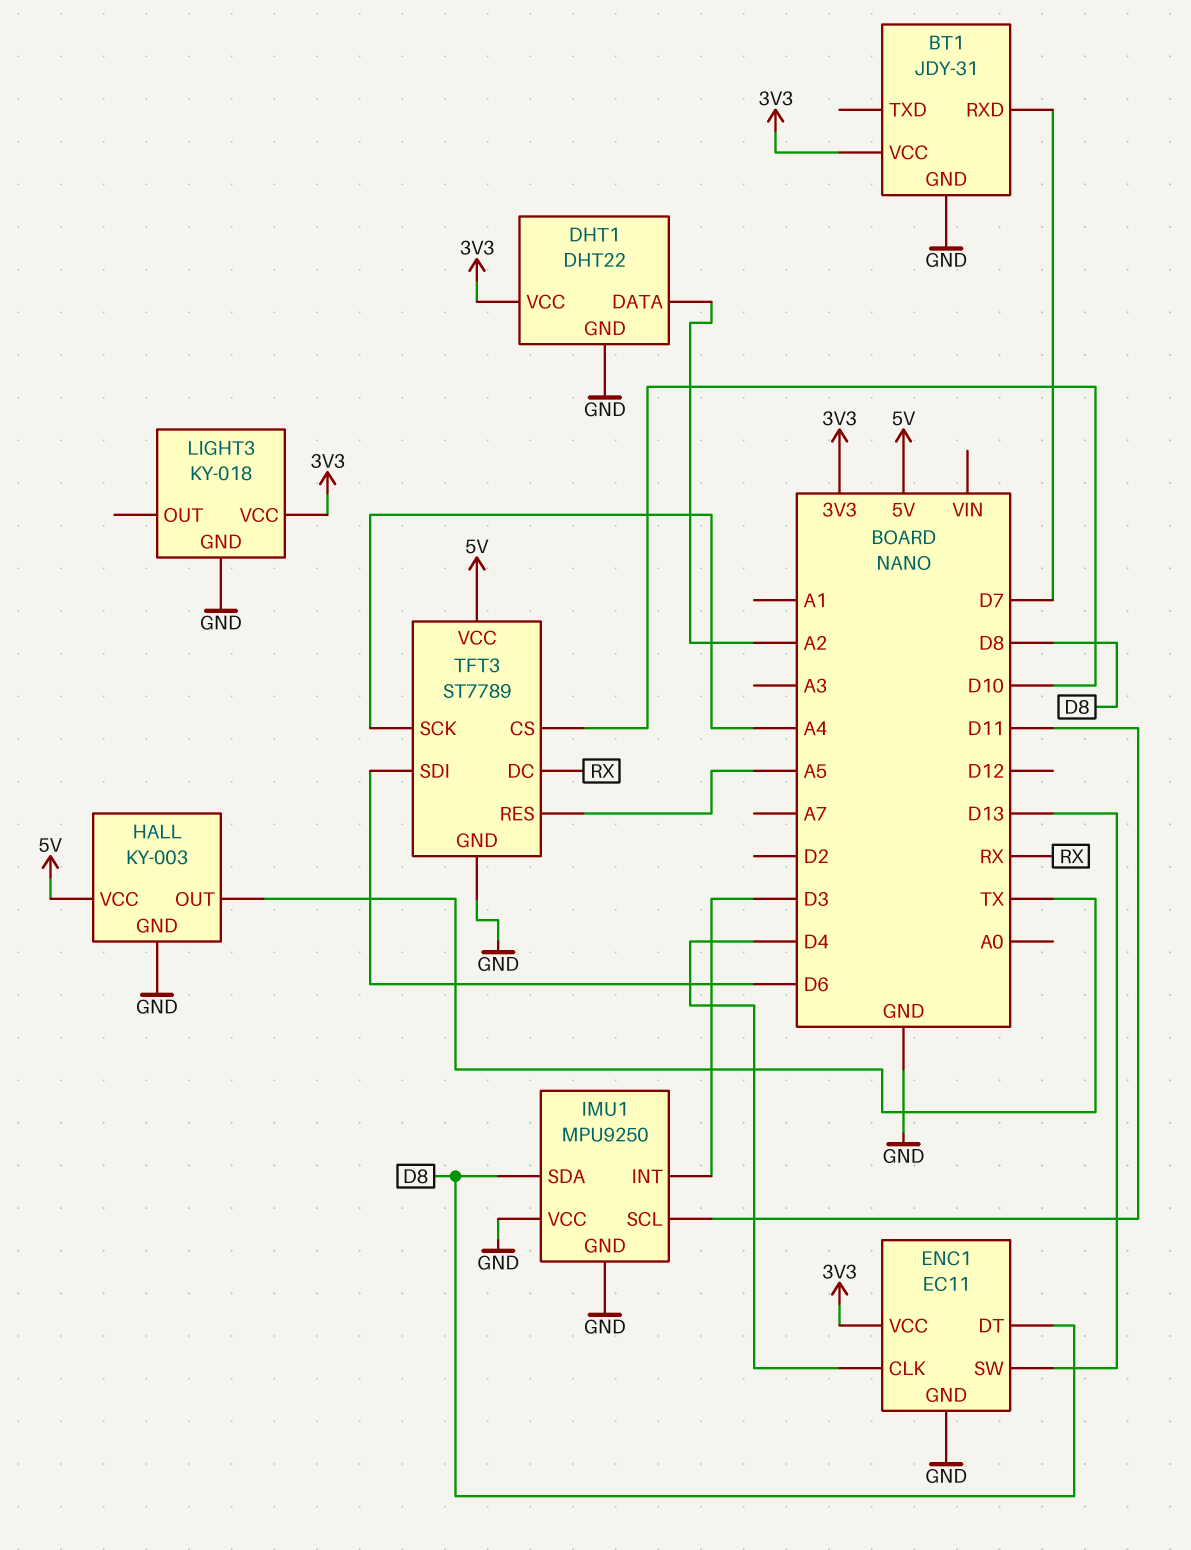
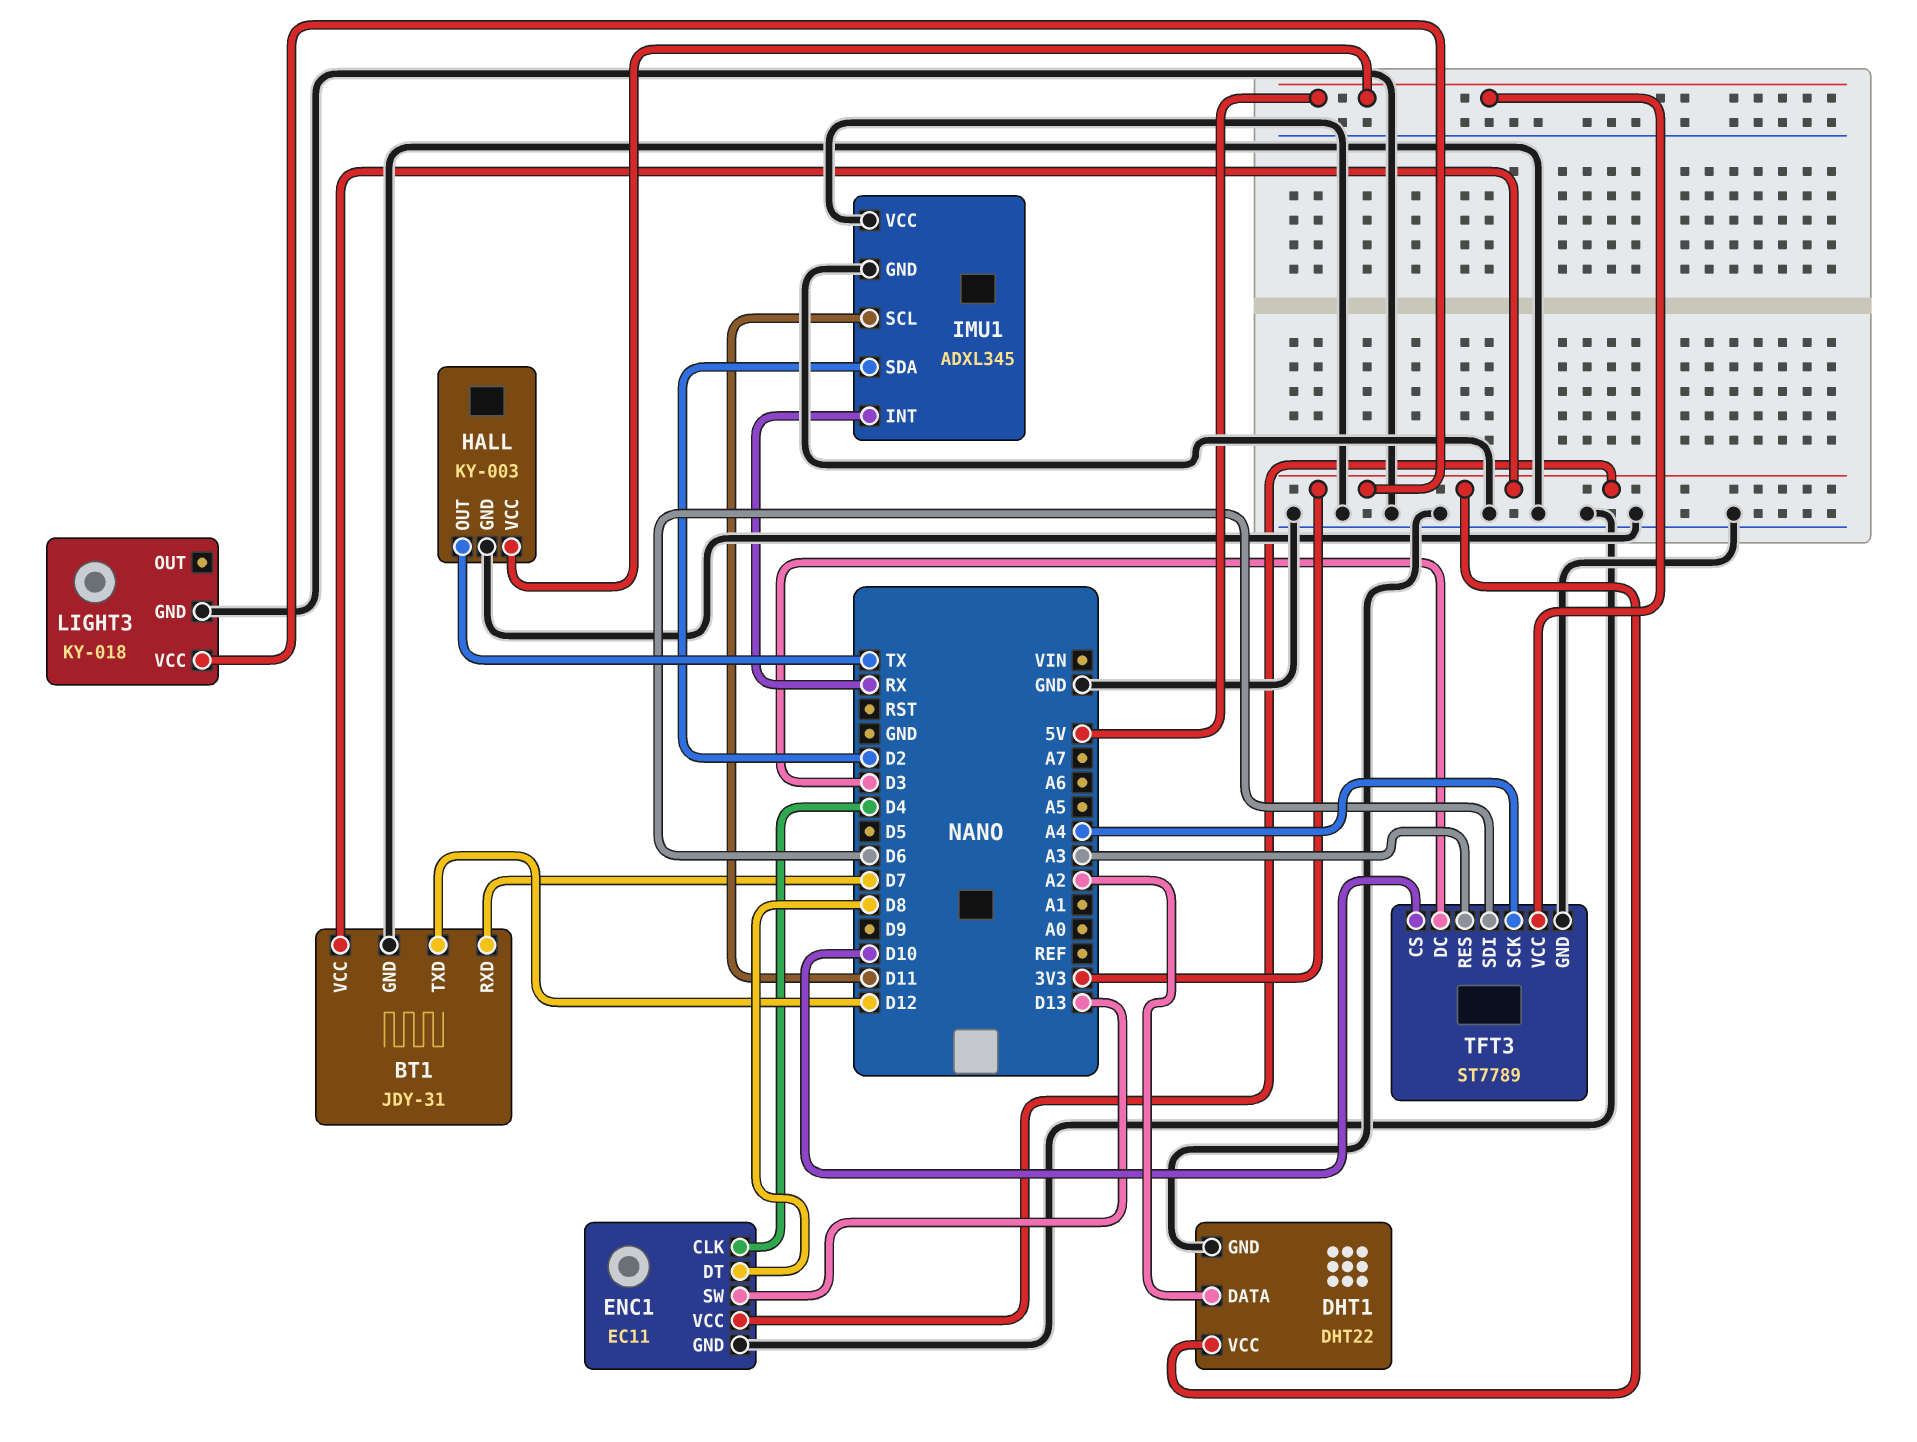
BT1 pin TXD: none -> D12
IMU1: MPU9250 -> ADXL345
IMU1 pin INT: D3 -> RX
IMU1 pin SDA: D8 -> D2
TFT3 pin DC: RX -> D3
TFT3 pin RES: A5 -> A3

